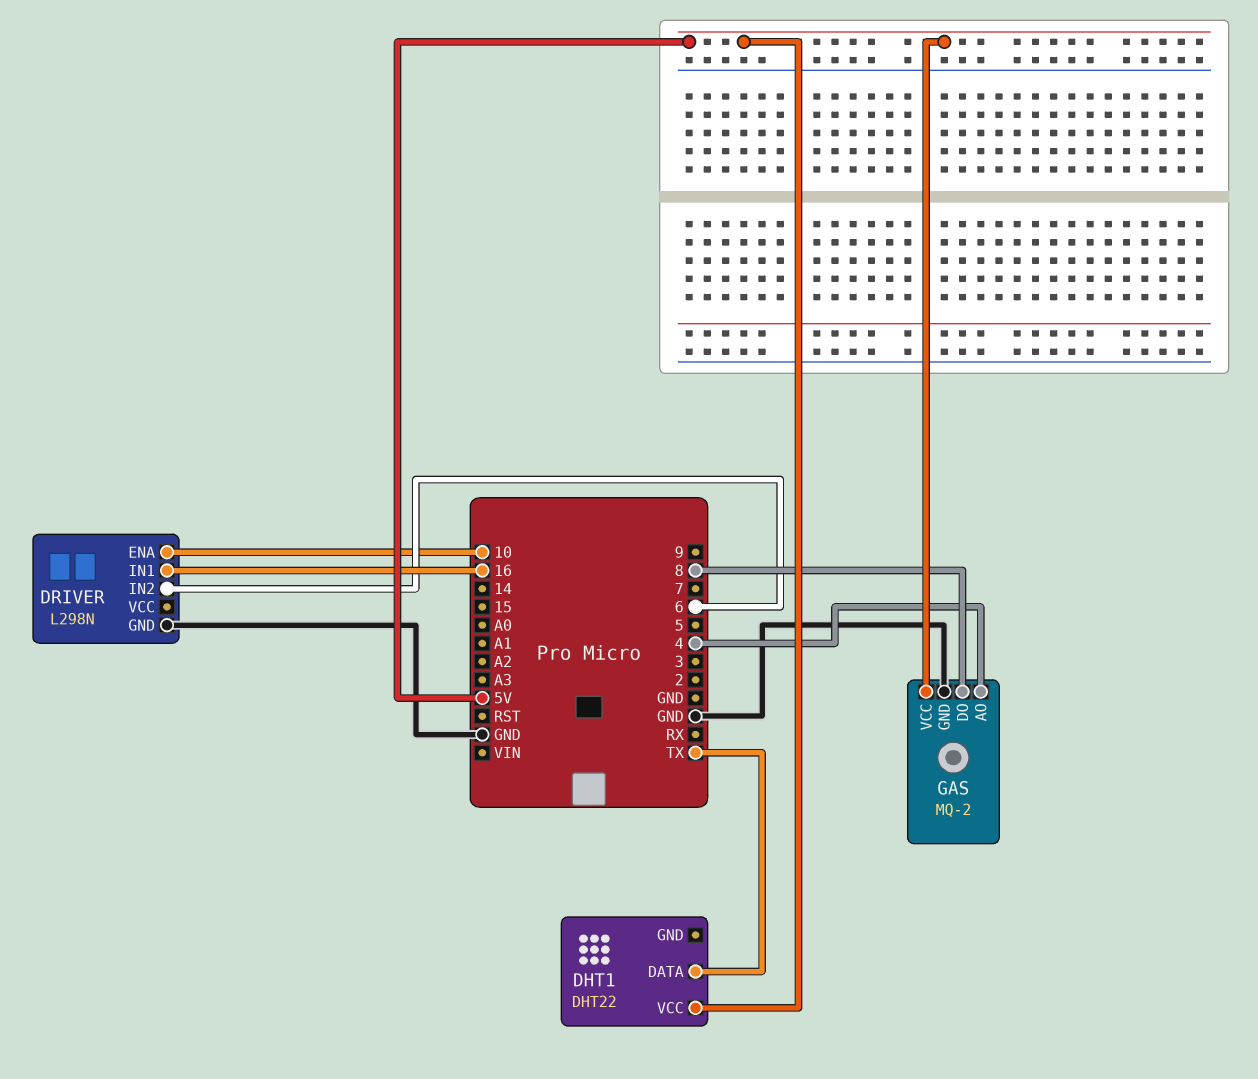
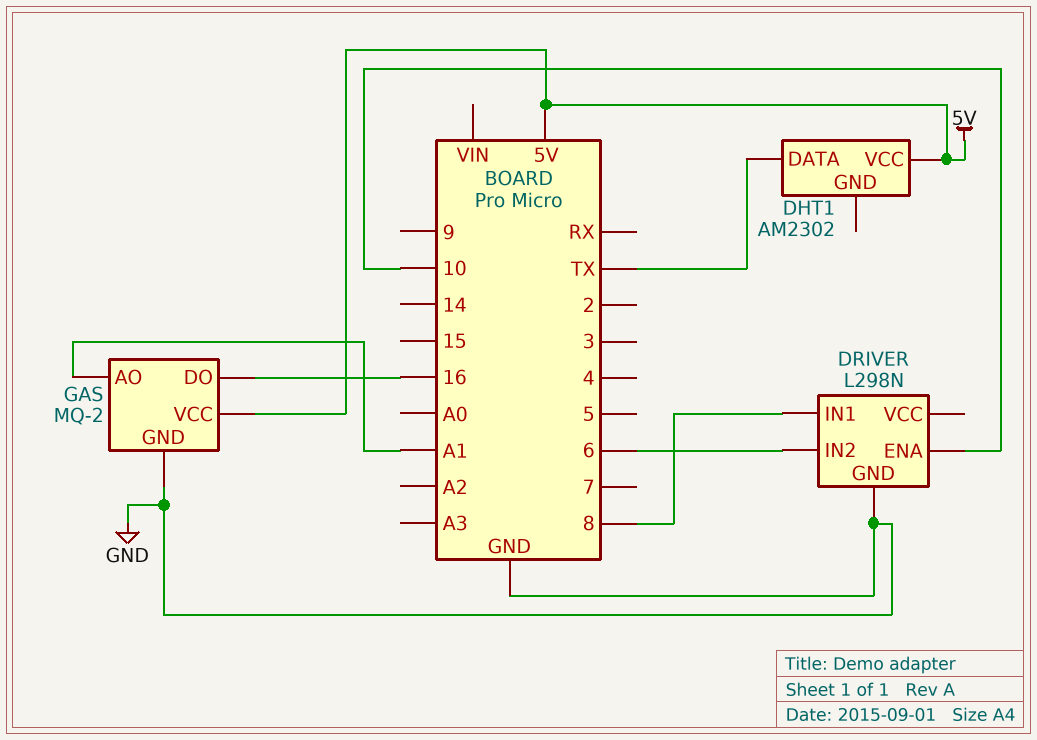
DHT1: DHT22 -> AM2302
DRIVER pin IN1: 16 -> 8
GAS pin AO: 4 -> A1
GAS pin DO: 8 -> 16

